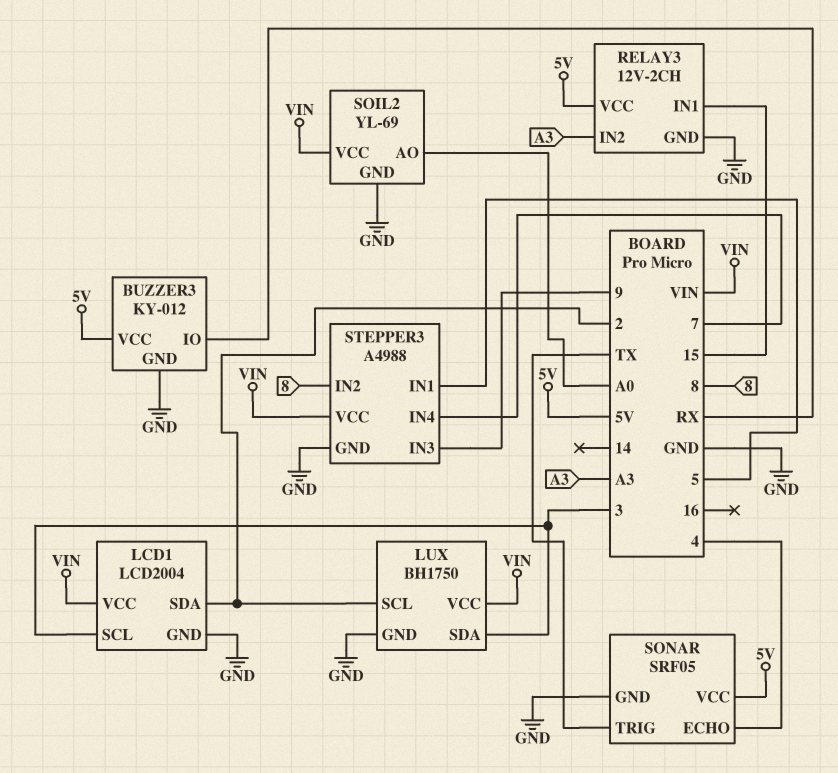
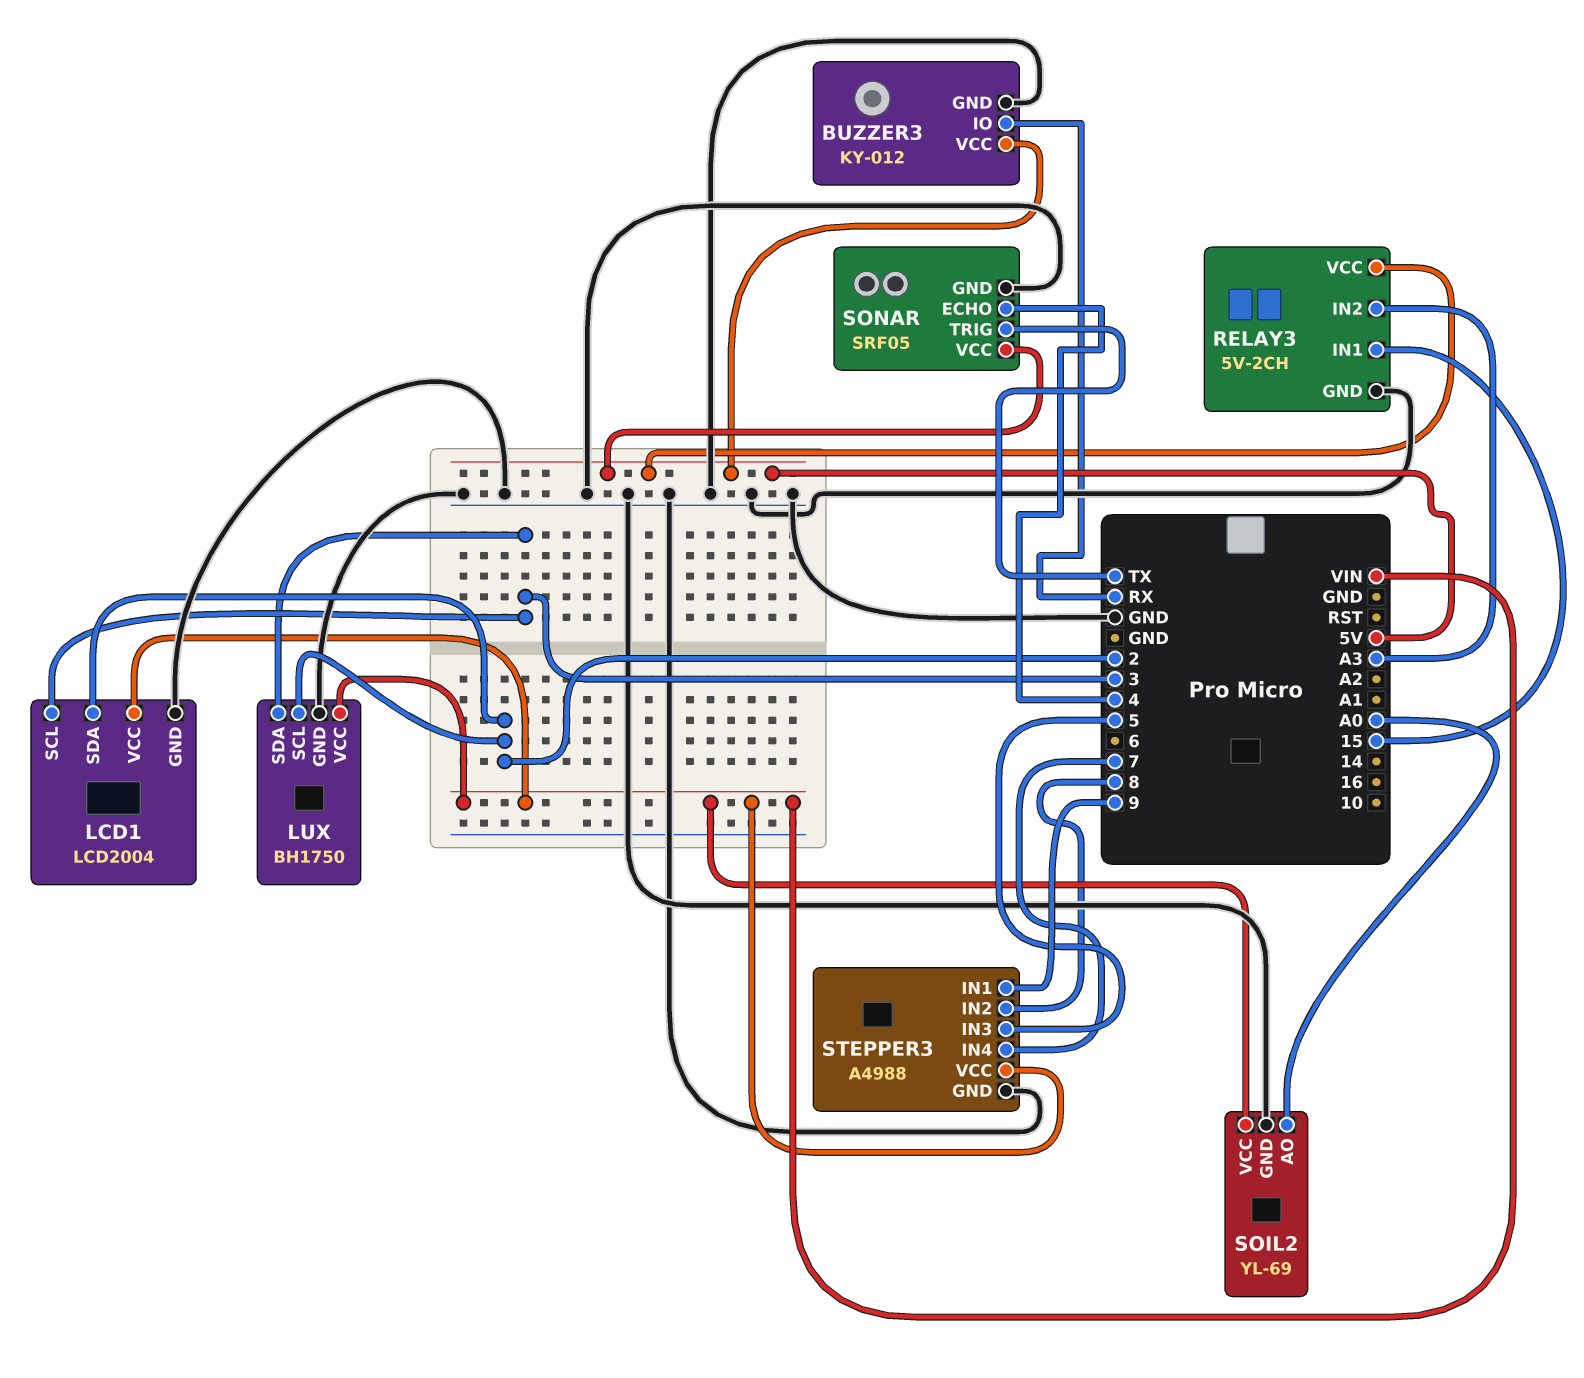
RELAY3: 12V-2CH -> 5V-2CH
STEPPER3 pin IN1: 5 -> 9
STEPPER3 pin IN3: 9 -> 5

